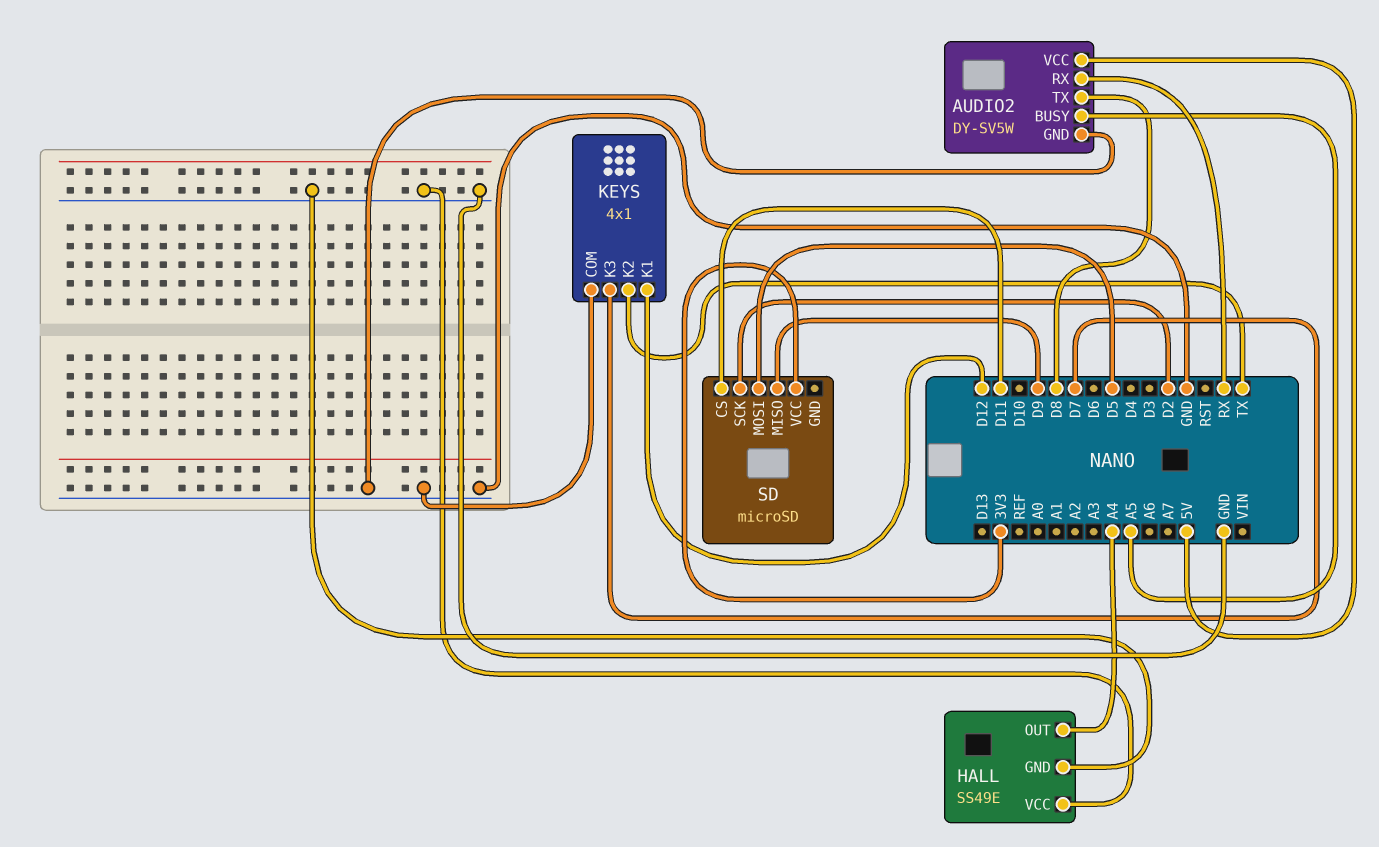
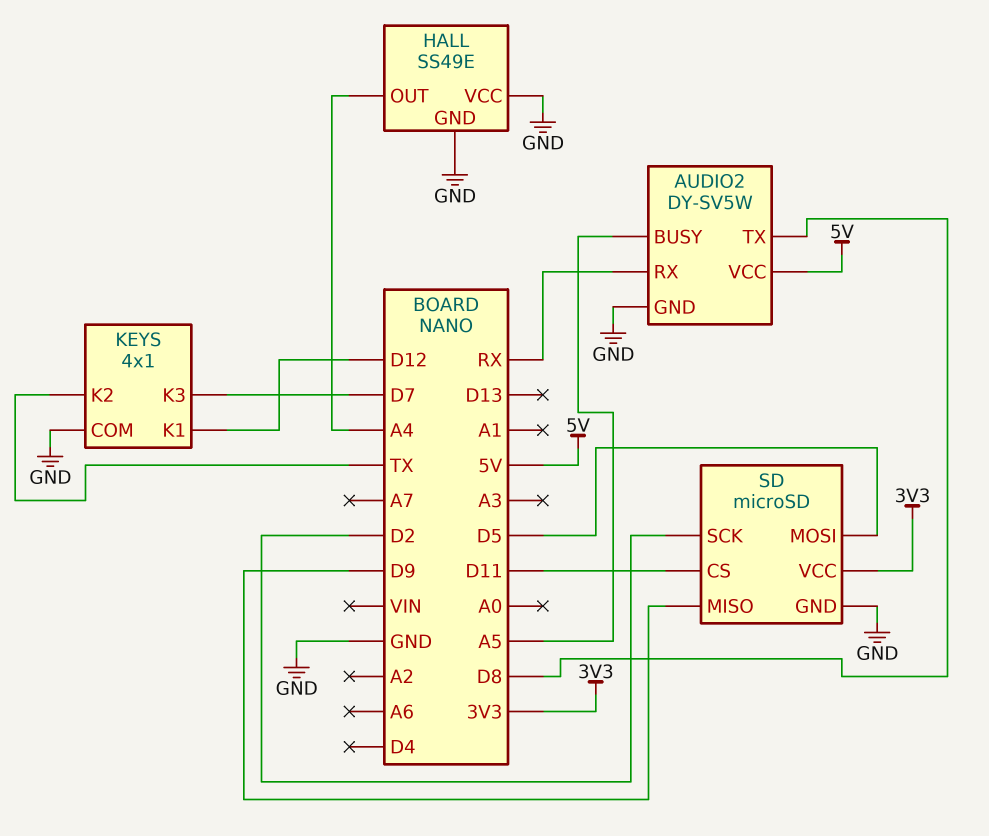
SD pin GND: none -> GND

